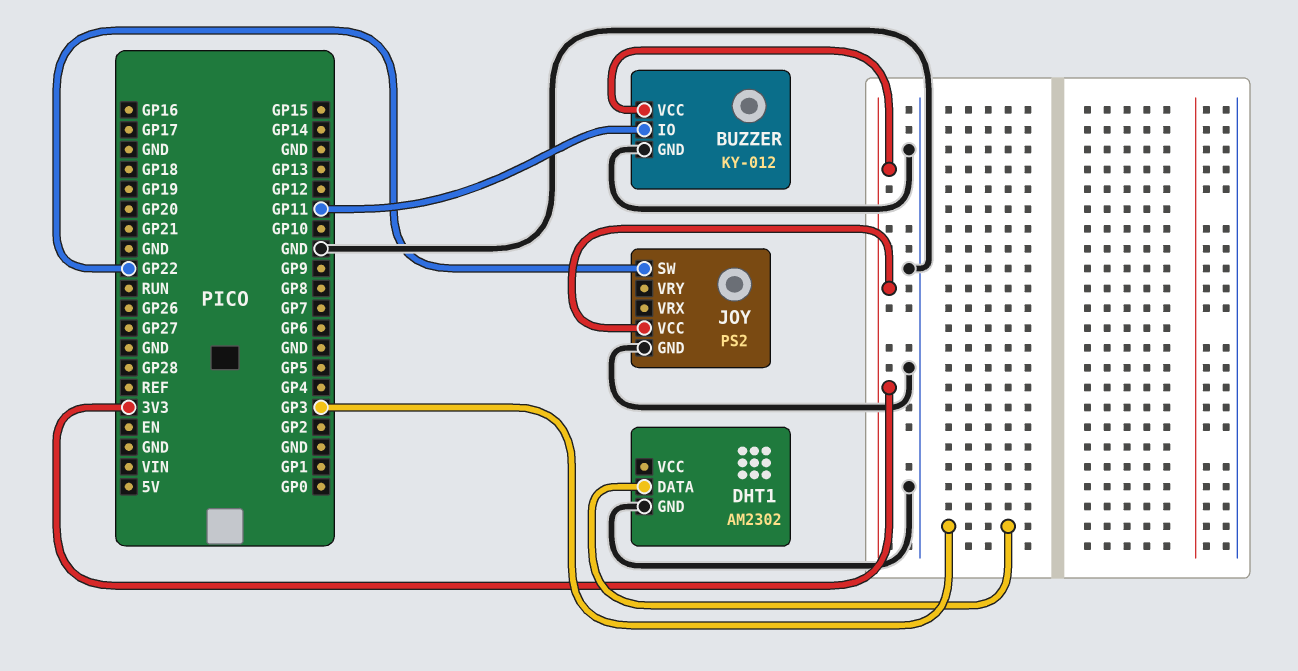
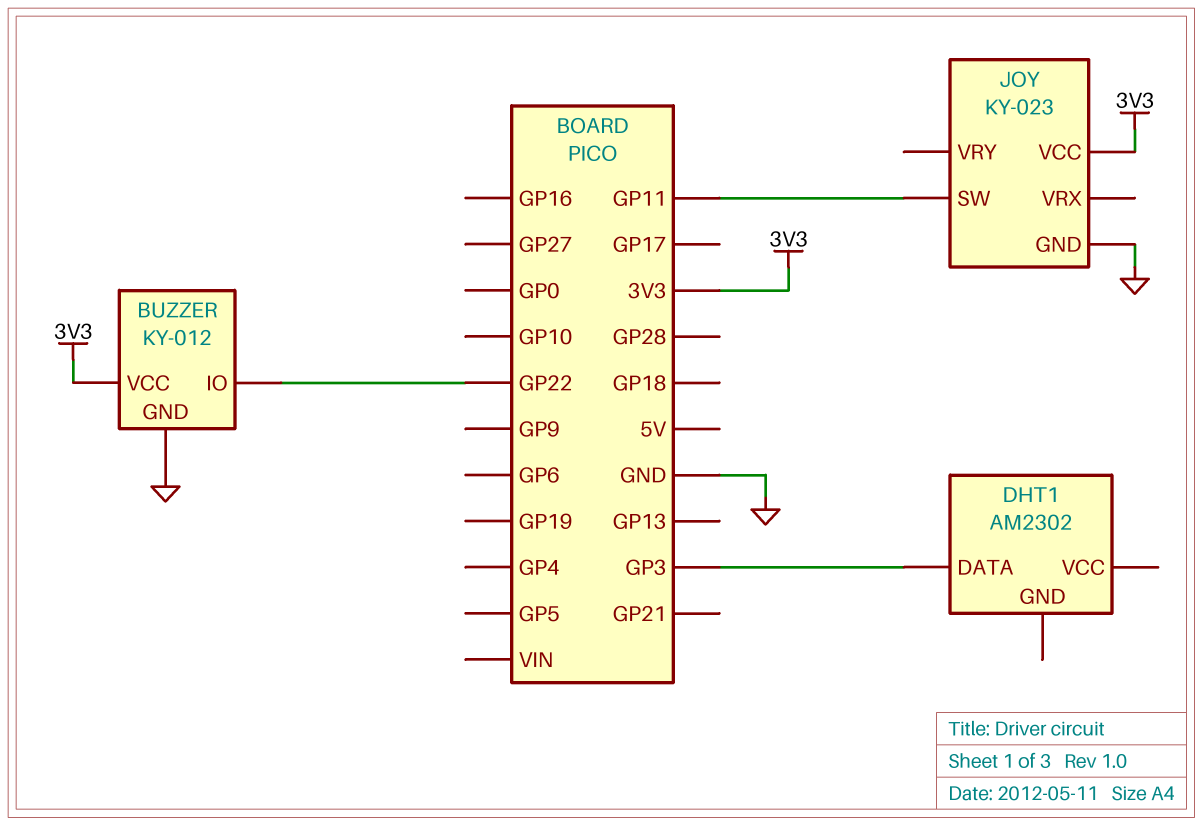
BUZZER pin IO: GP11 -> GP22
DHT1 pin GND: GND -> none
JOY: PS2 -> KY-023
JOY pin SW: GP22 -> GP11

